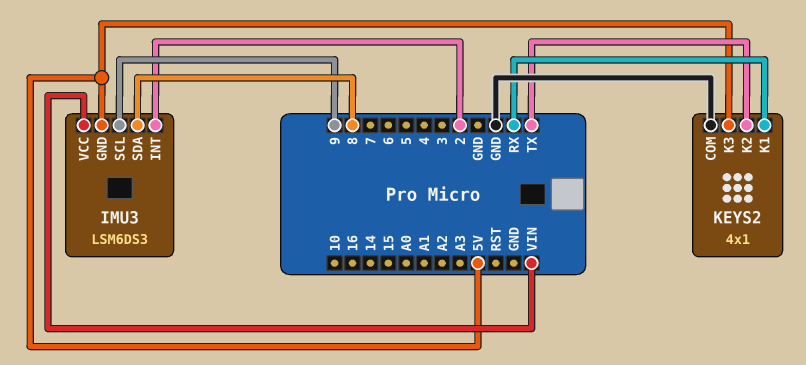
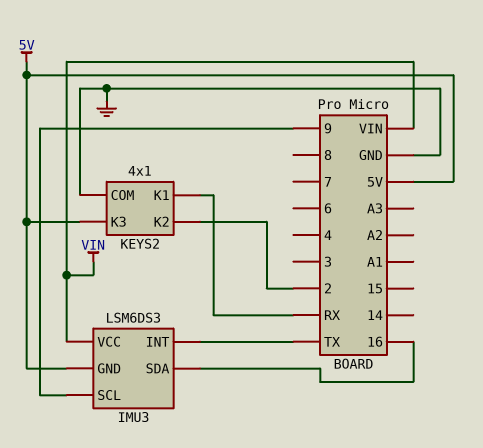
IMU3 pin INT: 2 -> TX
IMU3 pin SDA: 8 -> 16
KEYS2 pin K2: TX -> 2

